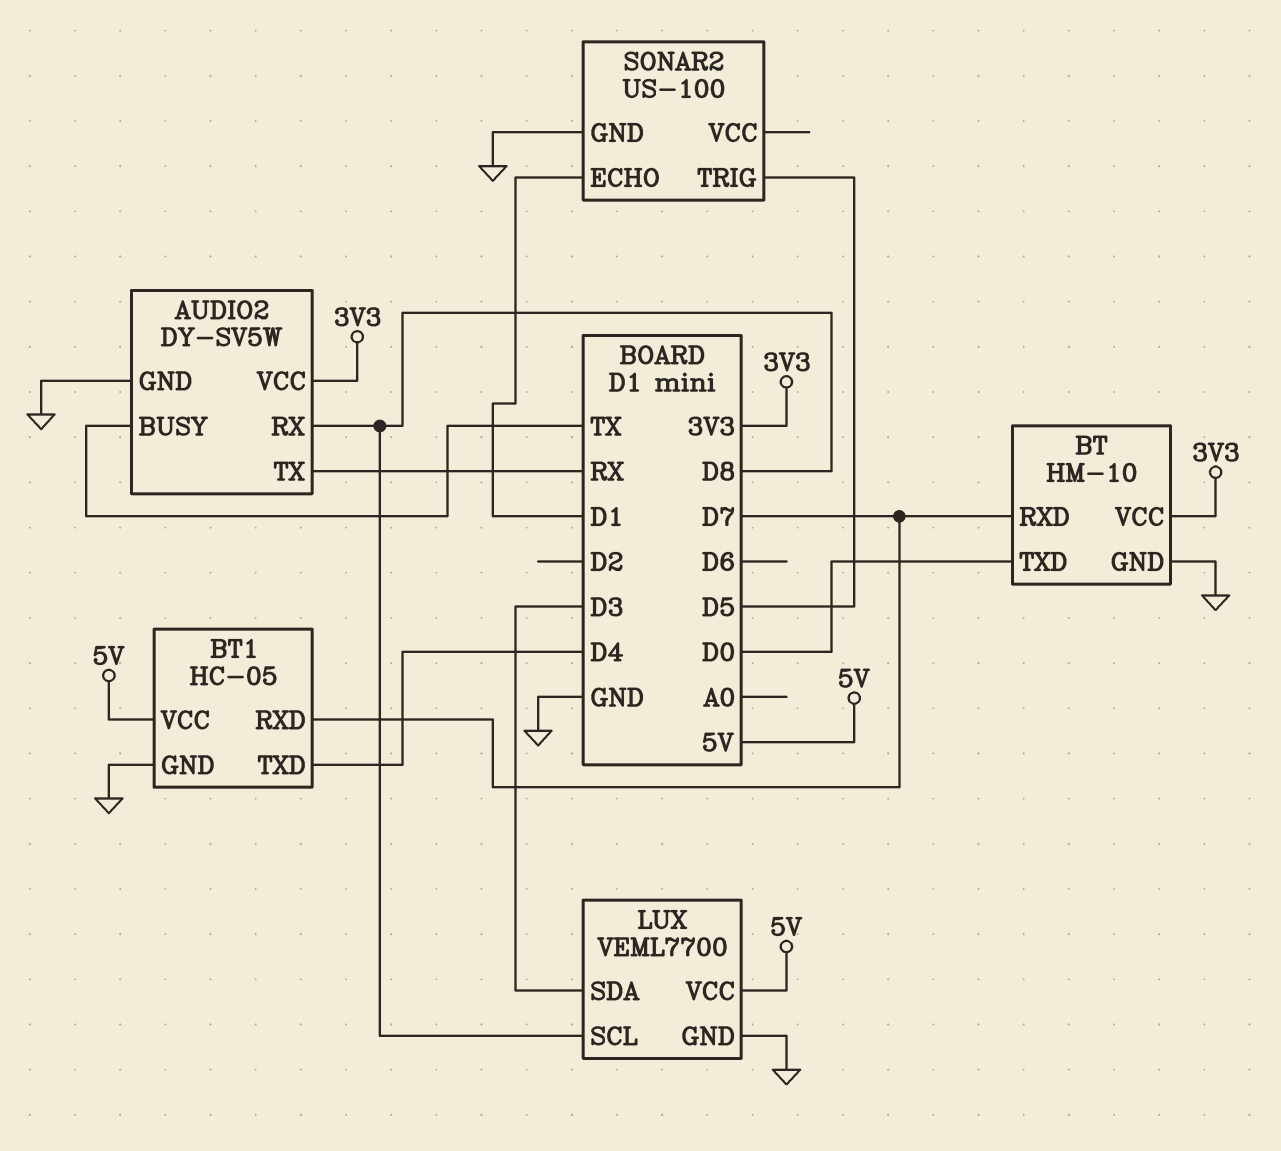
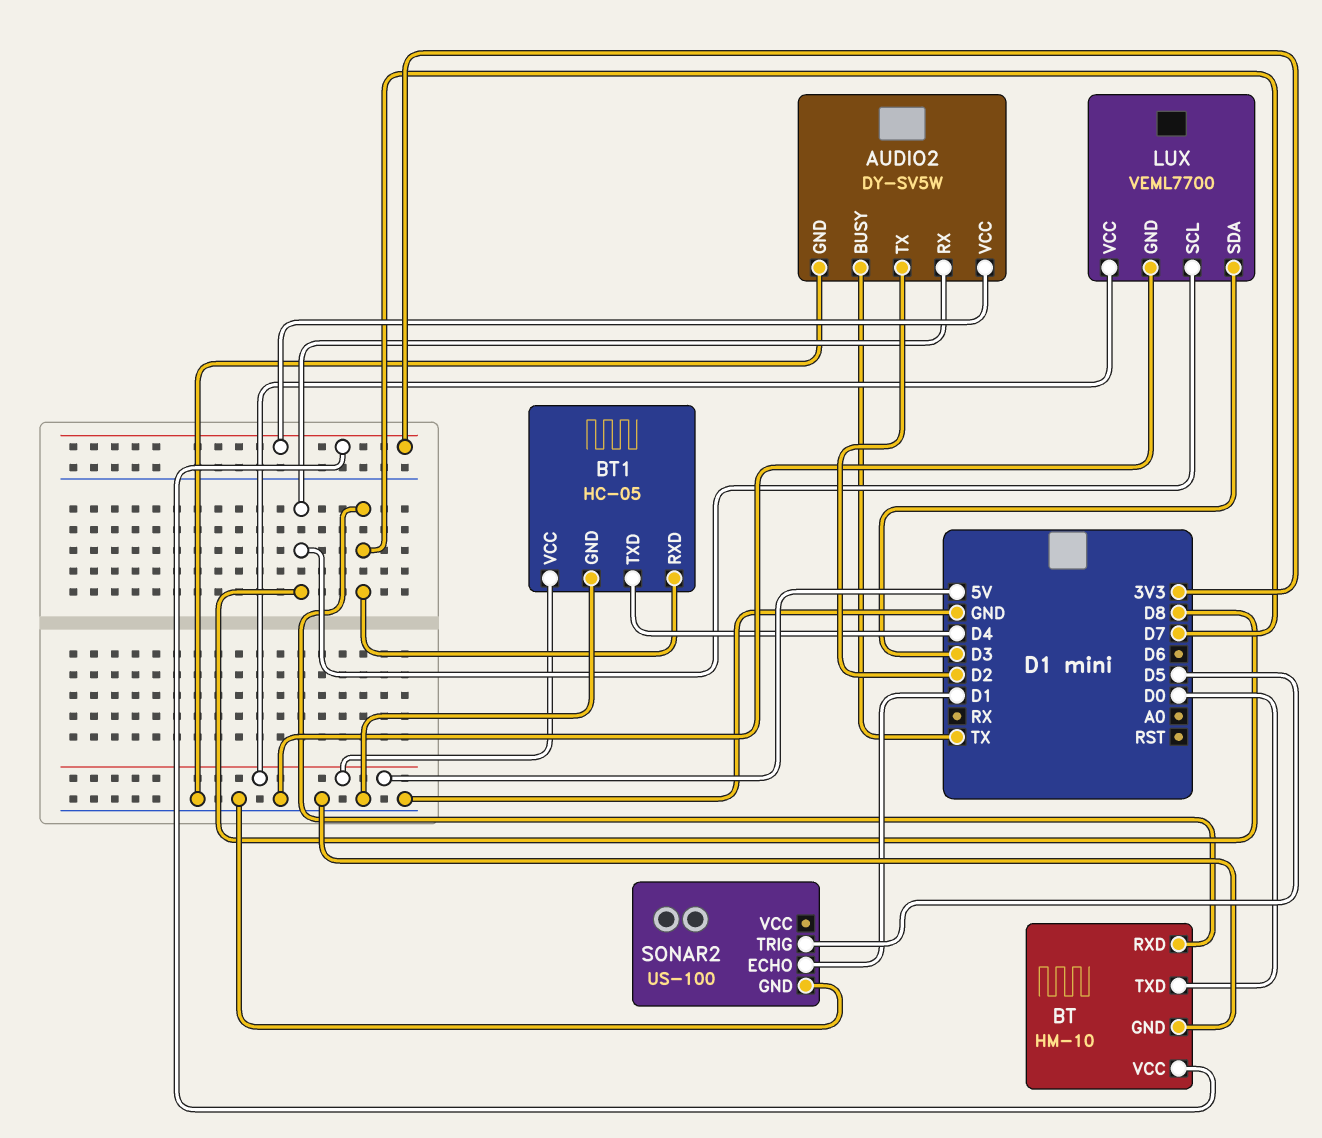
AUDIO2 pin TX: RX -> D2

